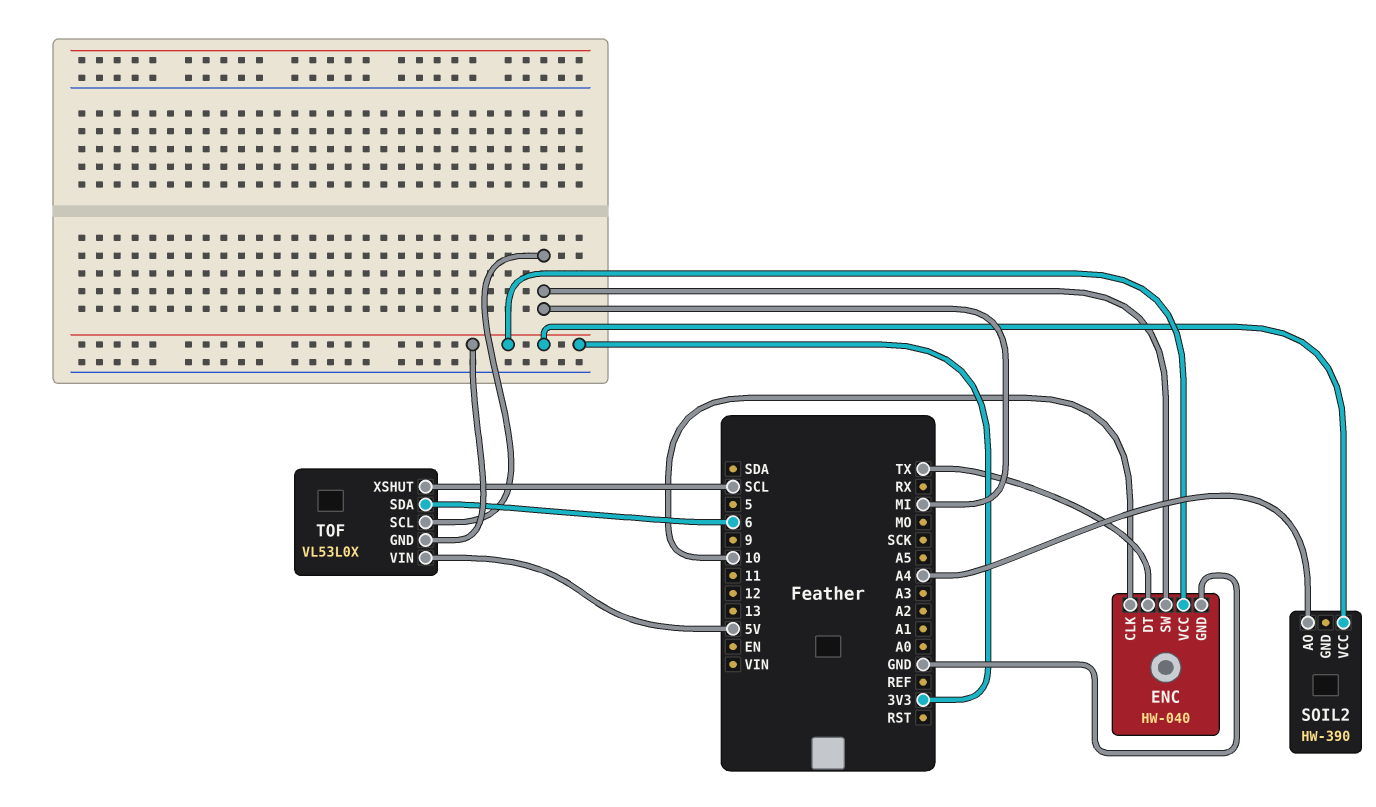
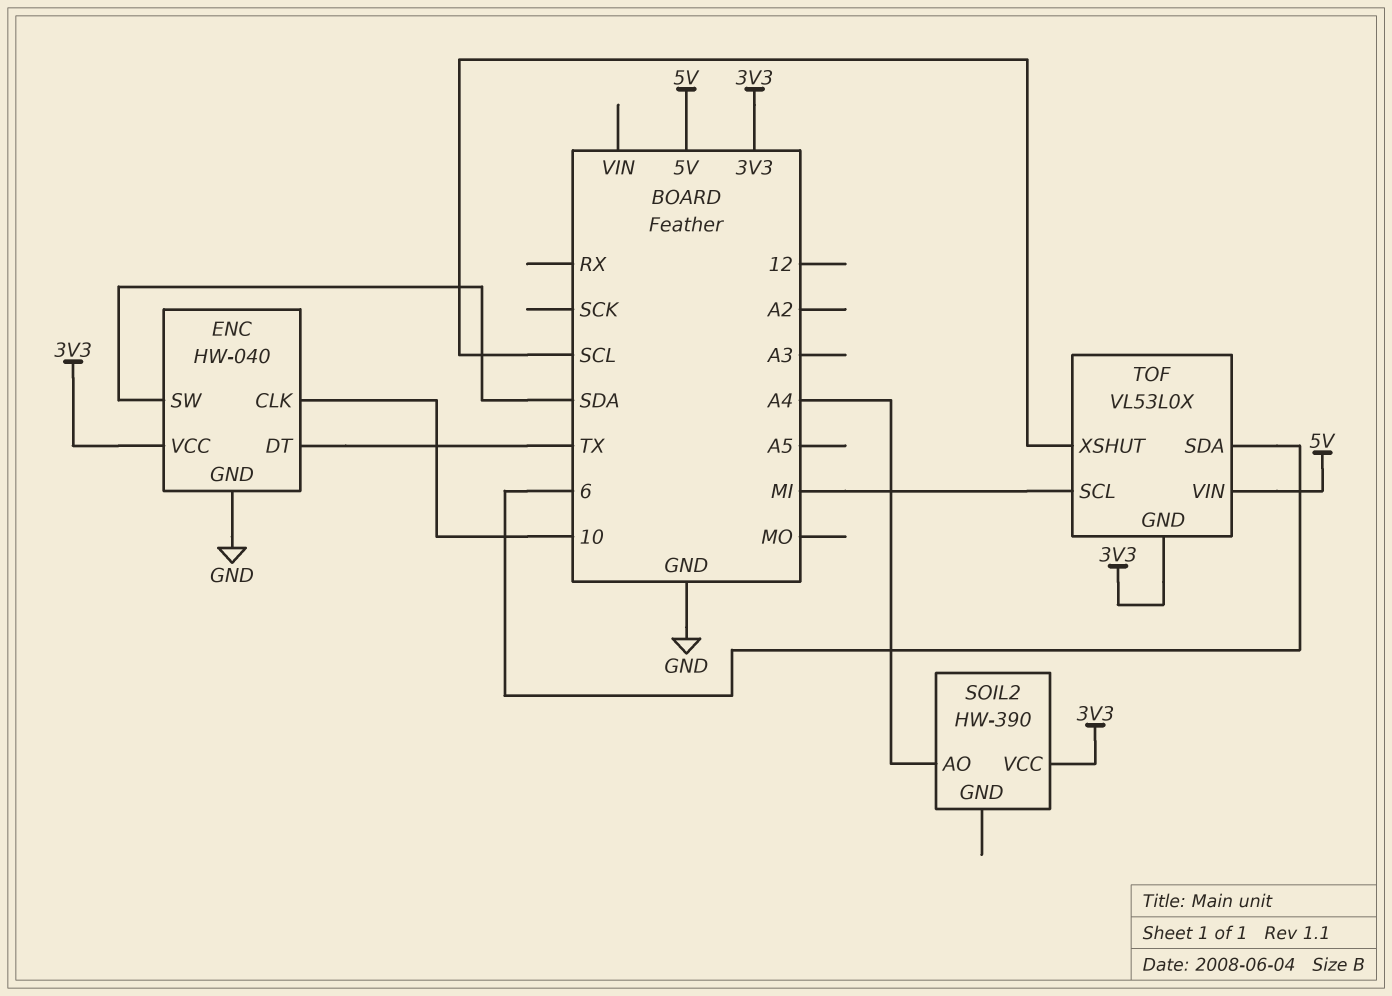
ENC pin SW: MI -> SDA

